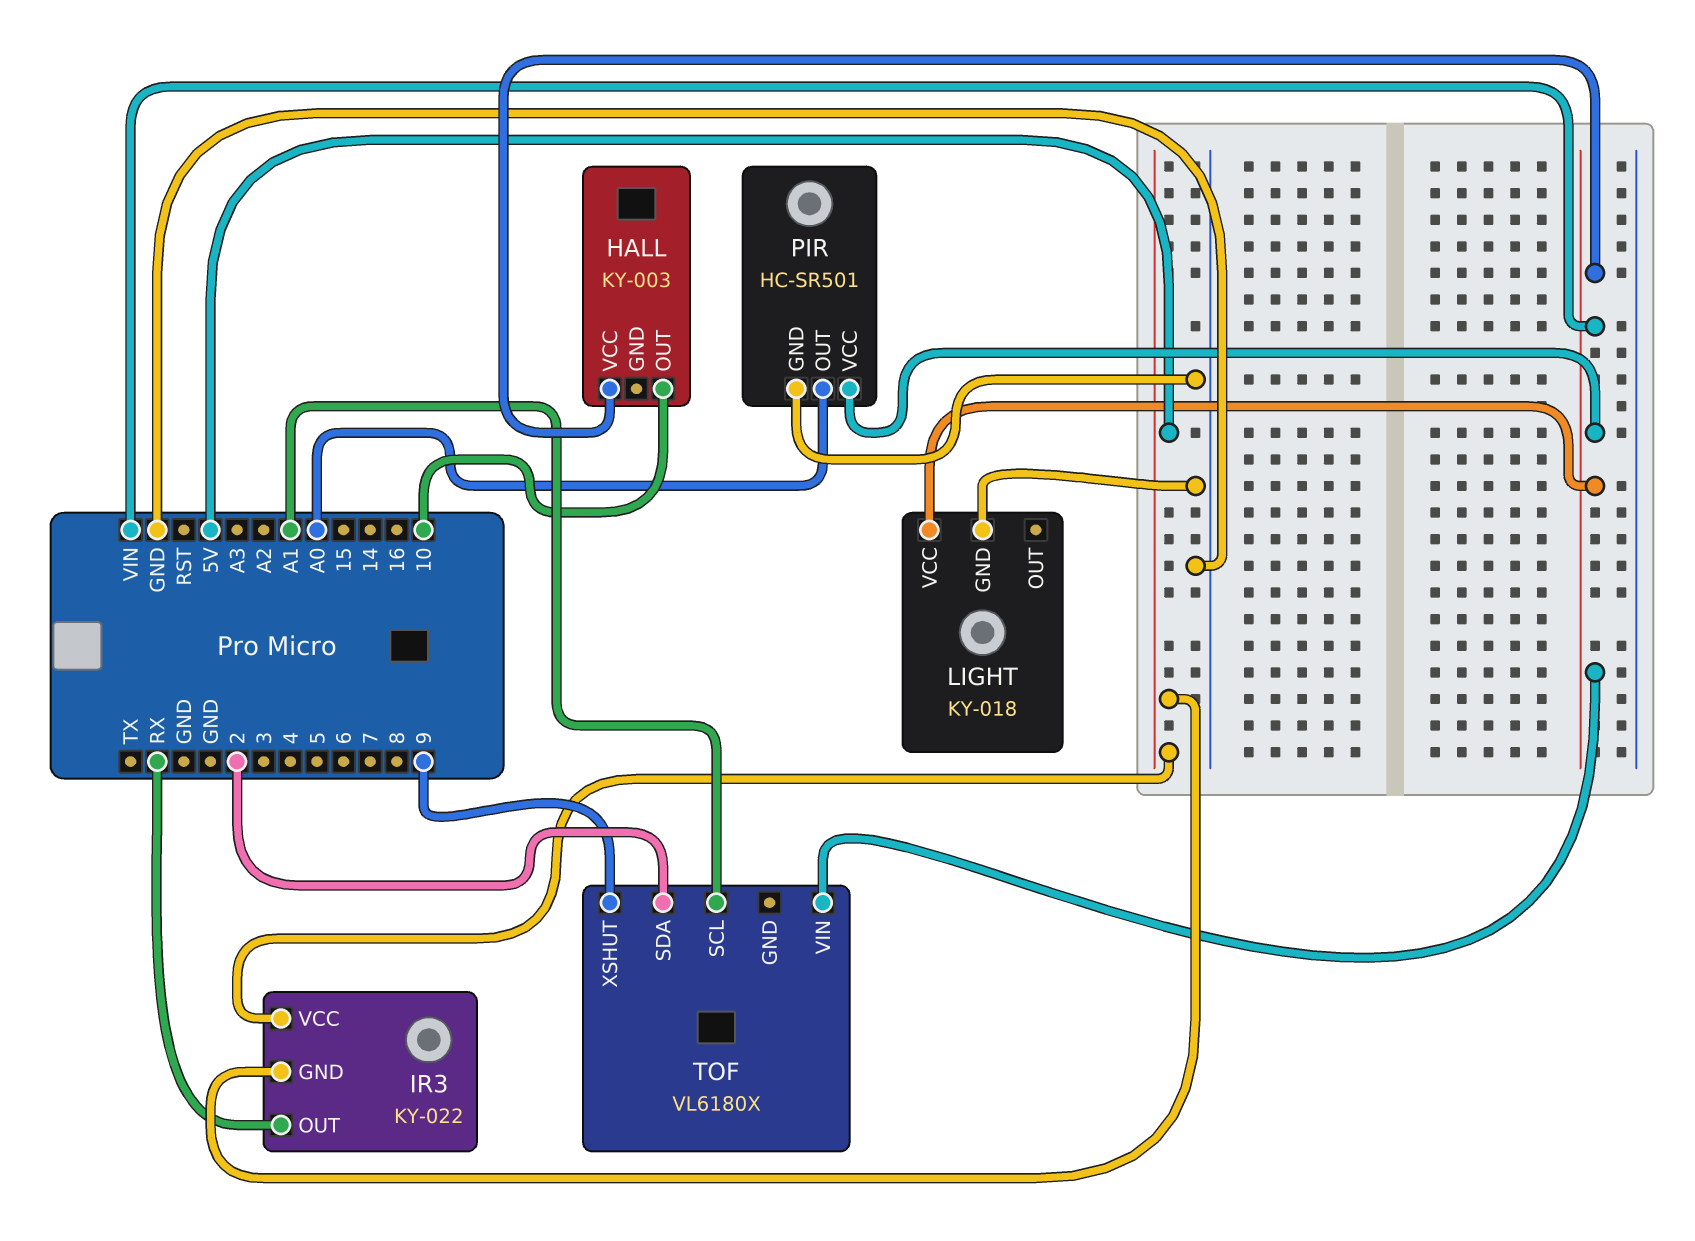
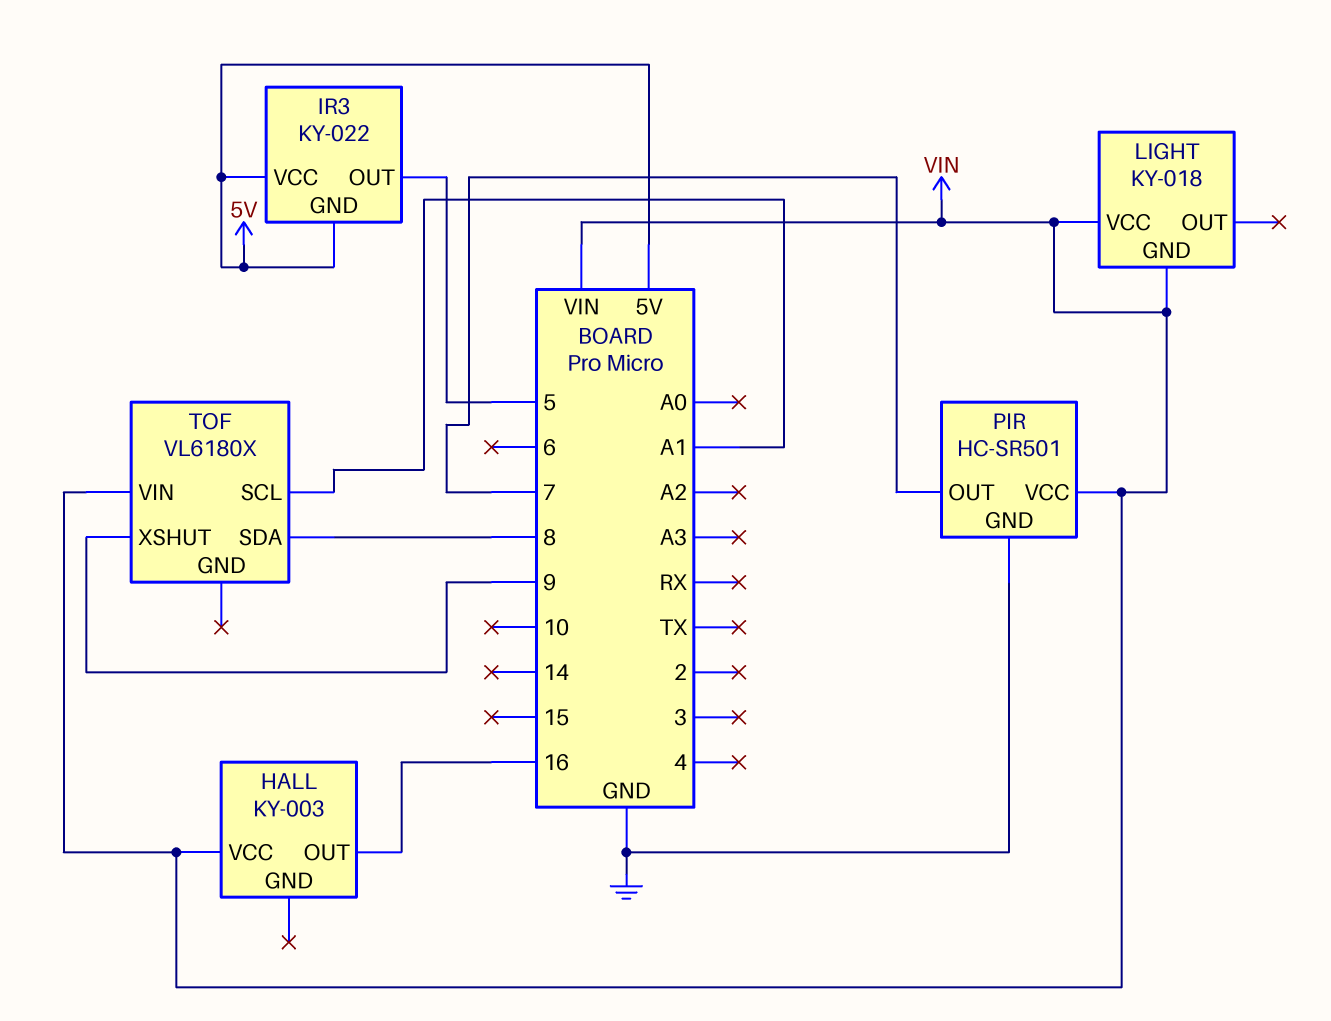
HALL pin OUT: 10 -> 16
IR3 pin OUT: RX -> 5
LIGHT pin GND: GND -> VIN
PIR pin OUT: A0 -> 7
TOF pin SDA: 2 -> 8

